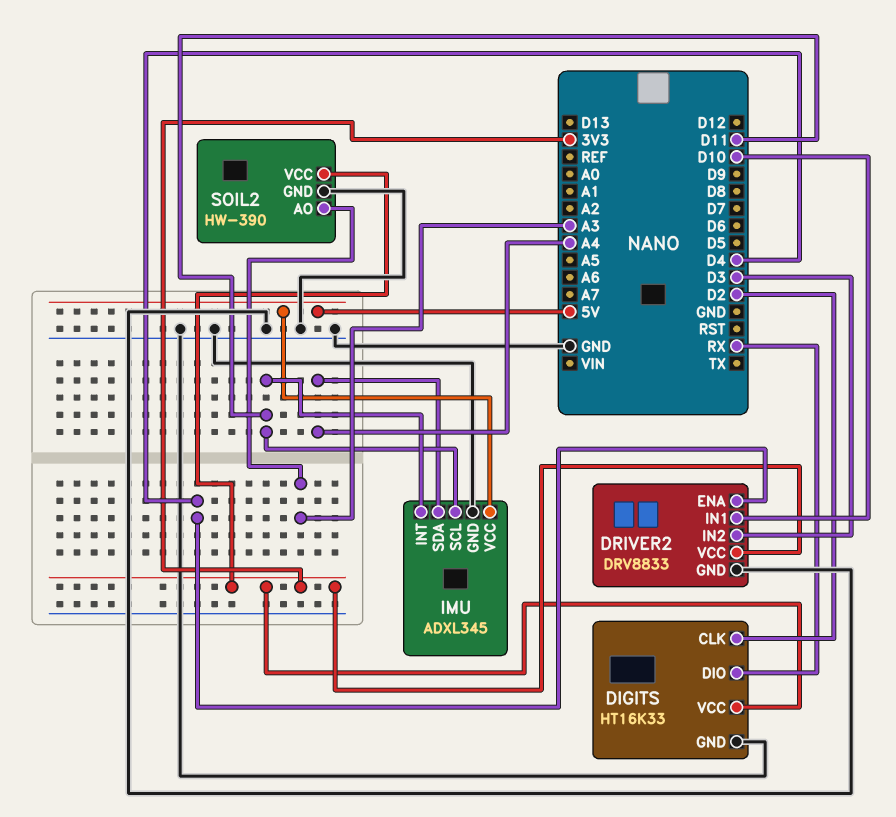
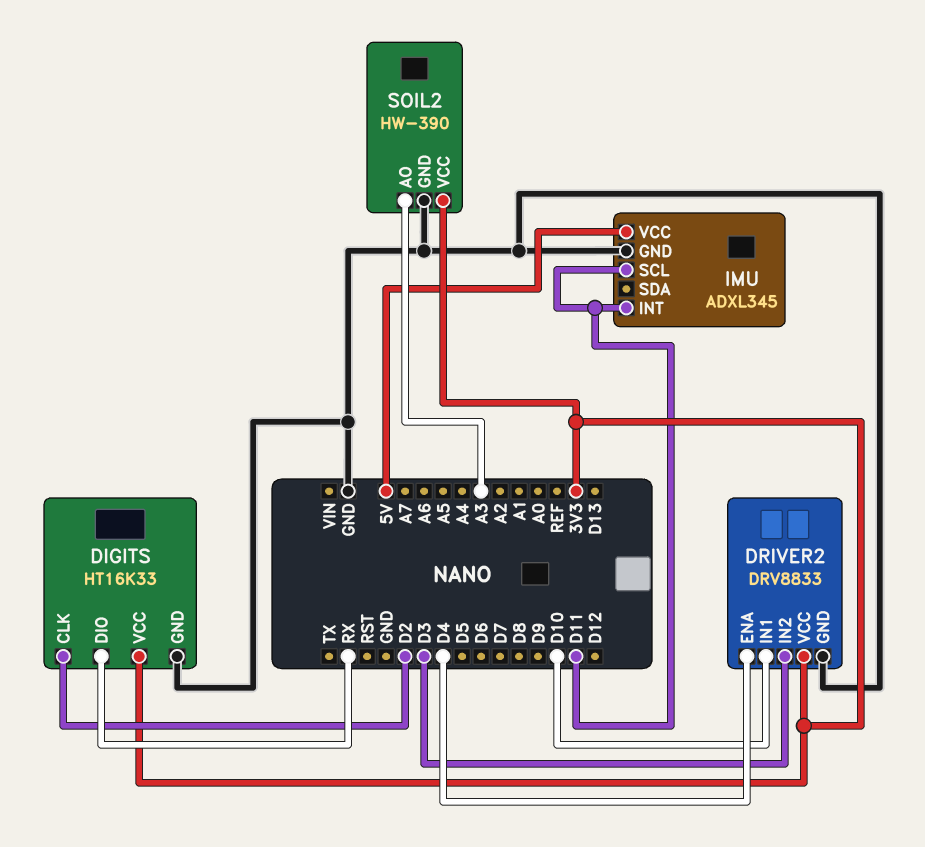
IMU pin SDA: A4 -> none

